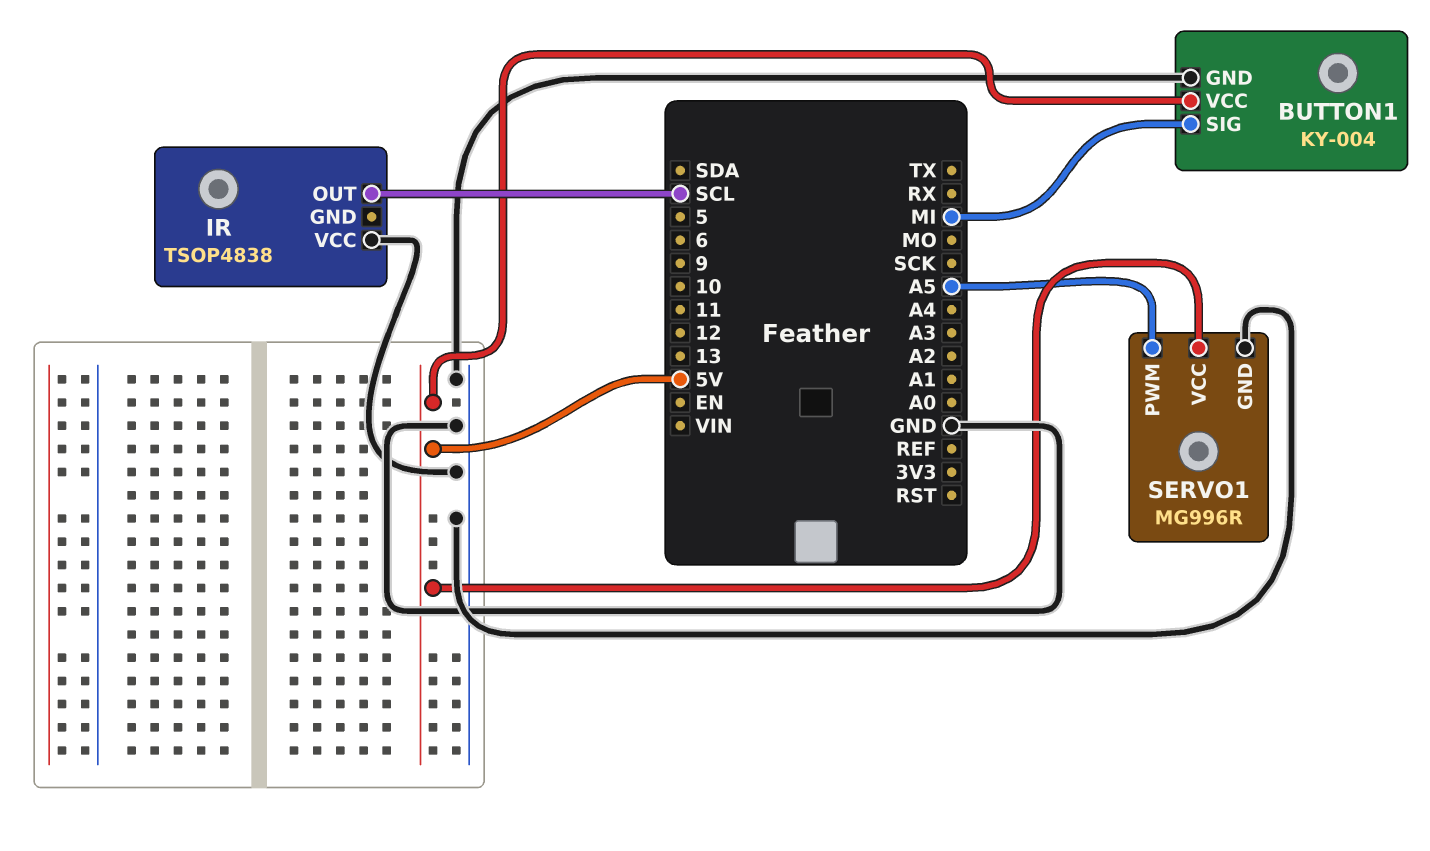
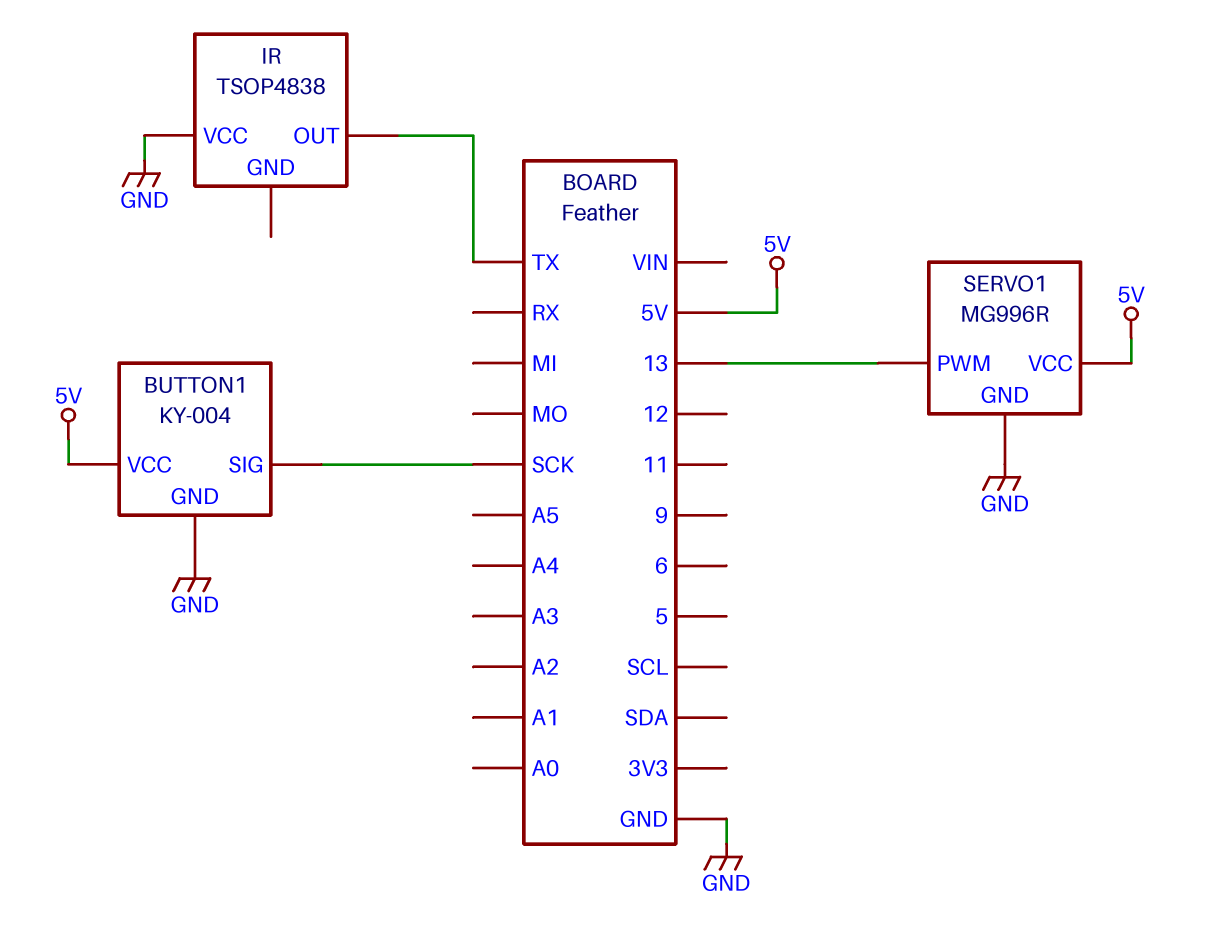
BUTTON1 pin SIG: MI -> SCK
IR pin OUT: SCL -> TX
SERVO1 pin PWM: A5 -> 13

